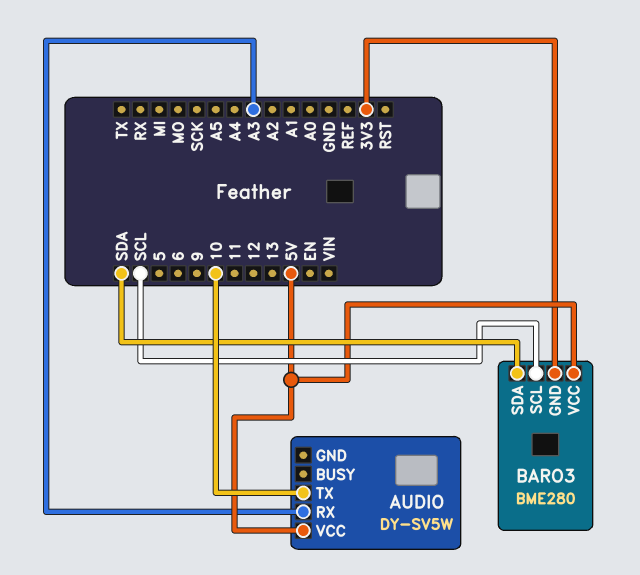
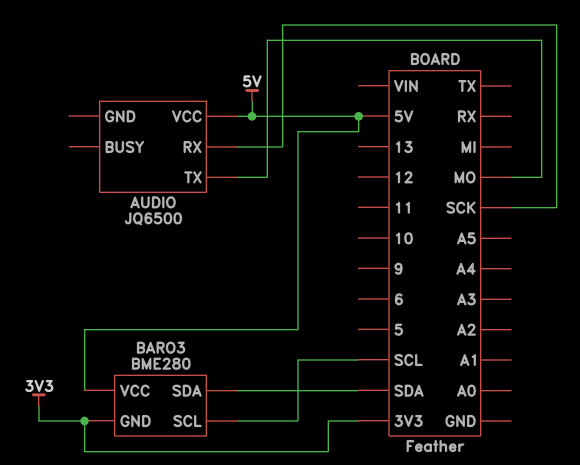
AUDIO: DY-SV5W -> JQ6500
AUDIO pin RX: A3 -> SCK
AUDIO pin TX: 10 -> MO

